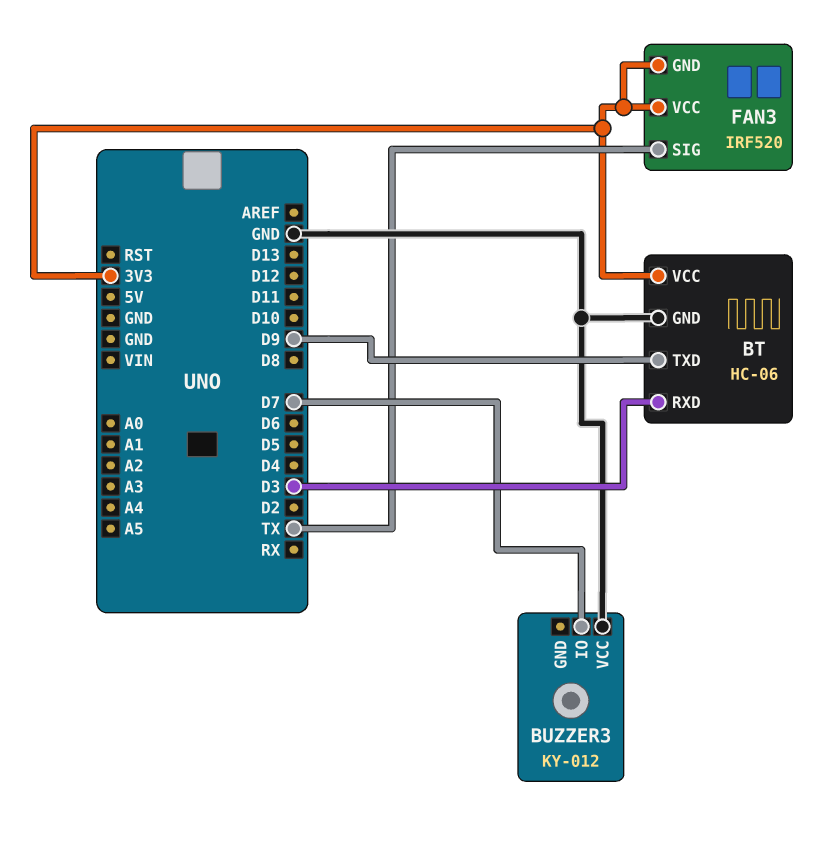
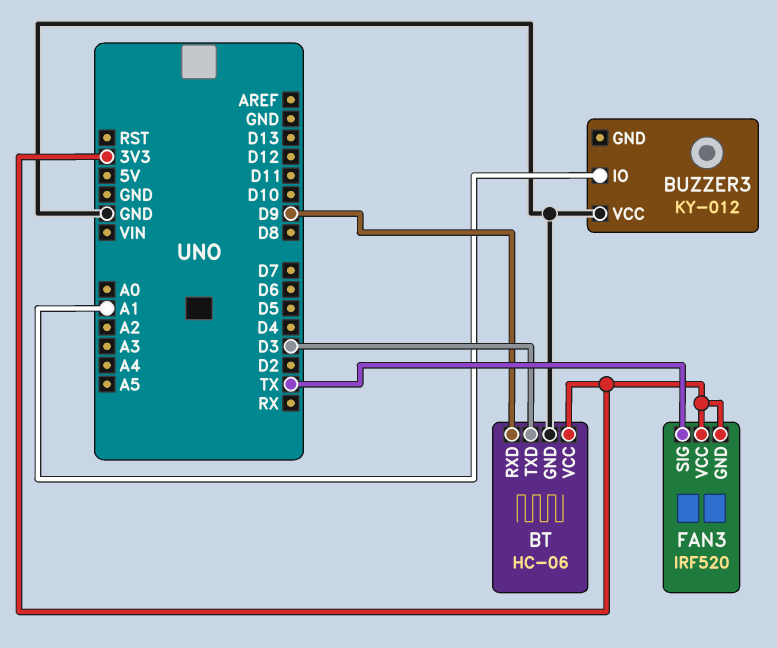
BT pin RXD: D3 -> D9
BT pin TXD: D9 -> D3
BUZZER3 pin IO: D7 -> A1

